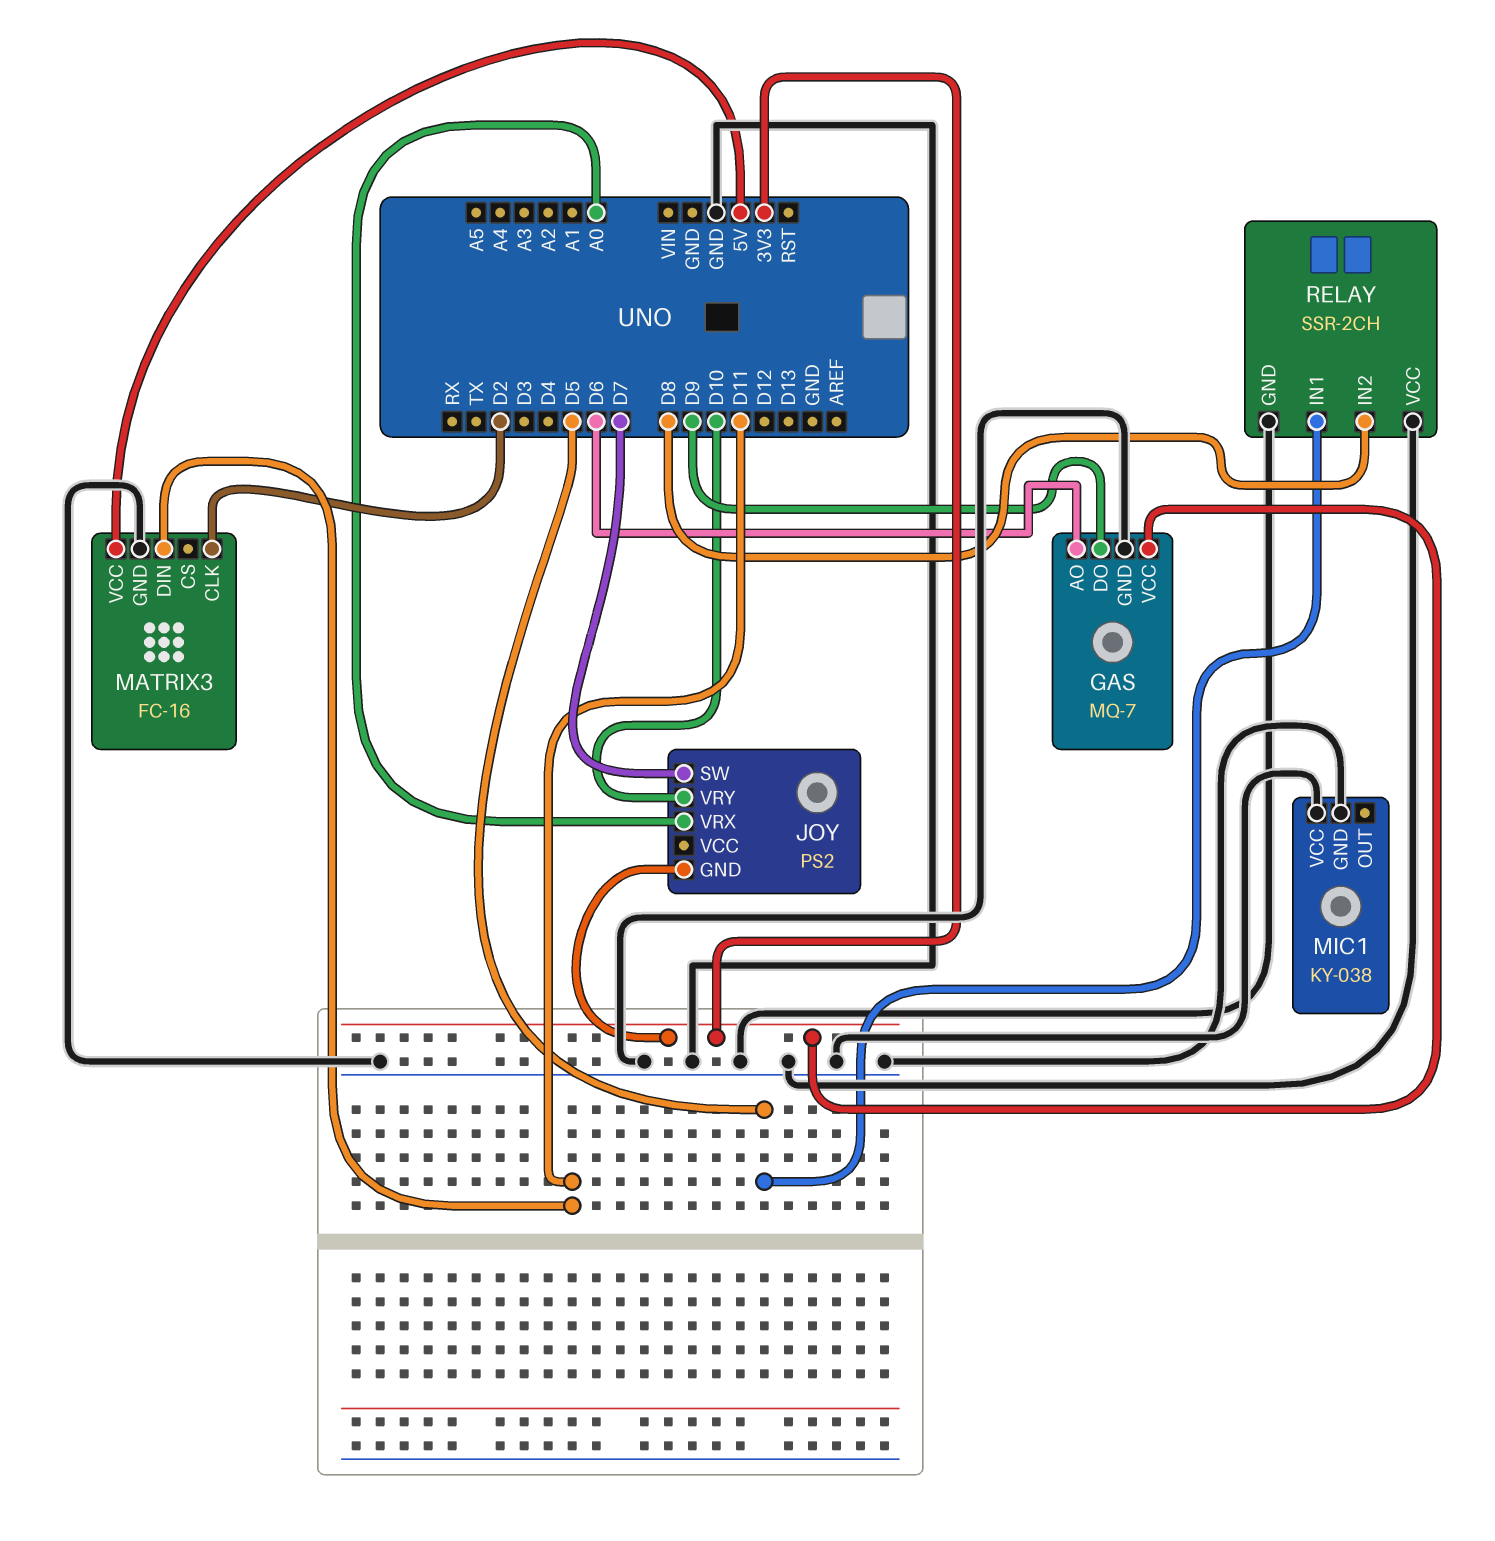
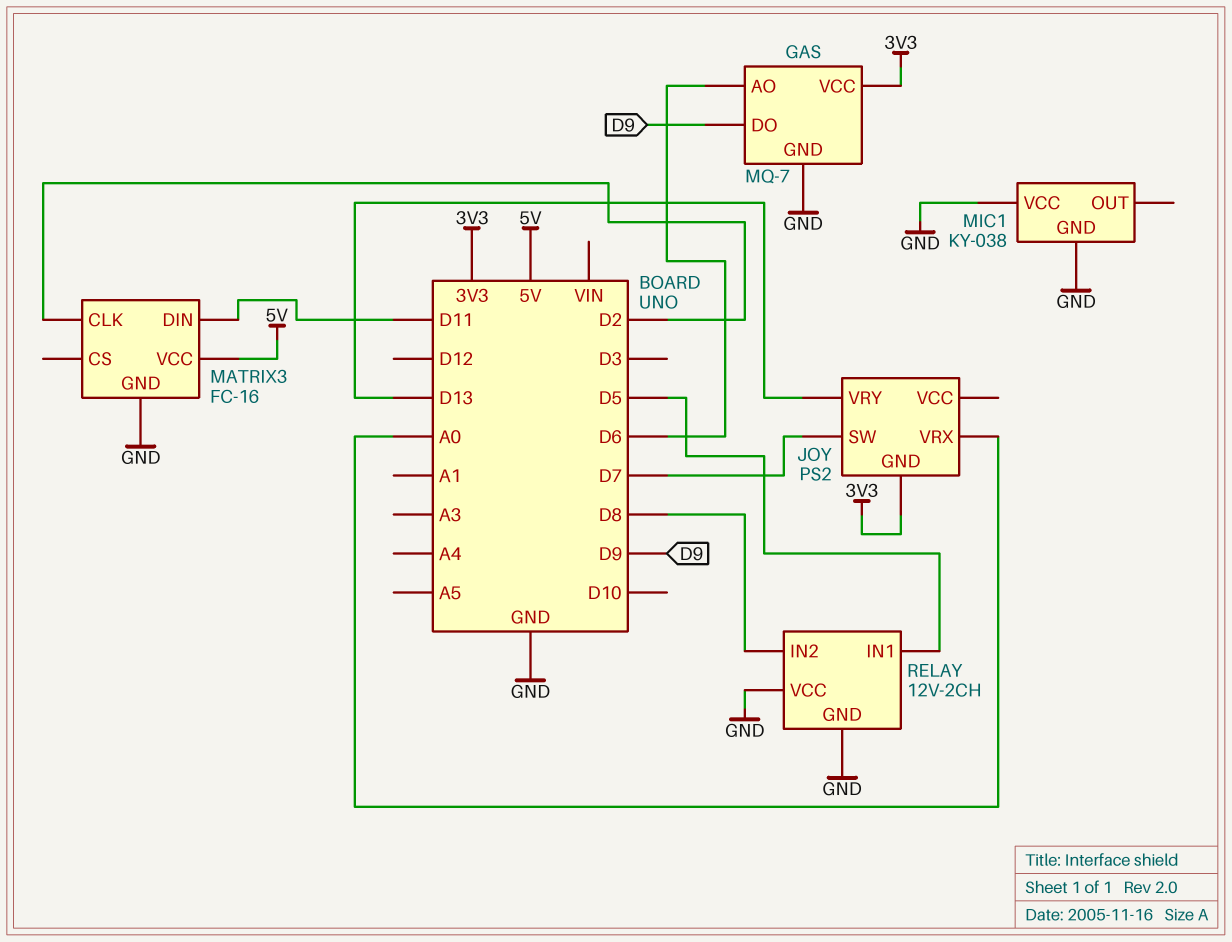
JOY pin VRY: D10 -> D13
RELAY: SSR-2CH -> 12V-2CH

